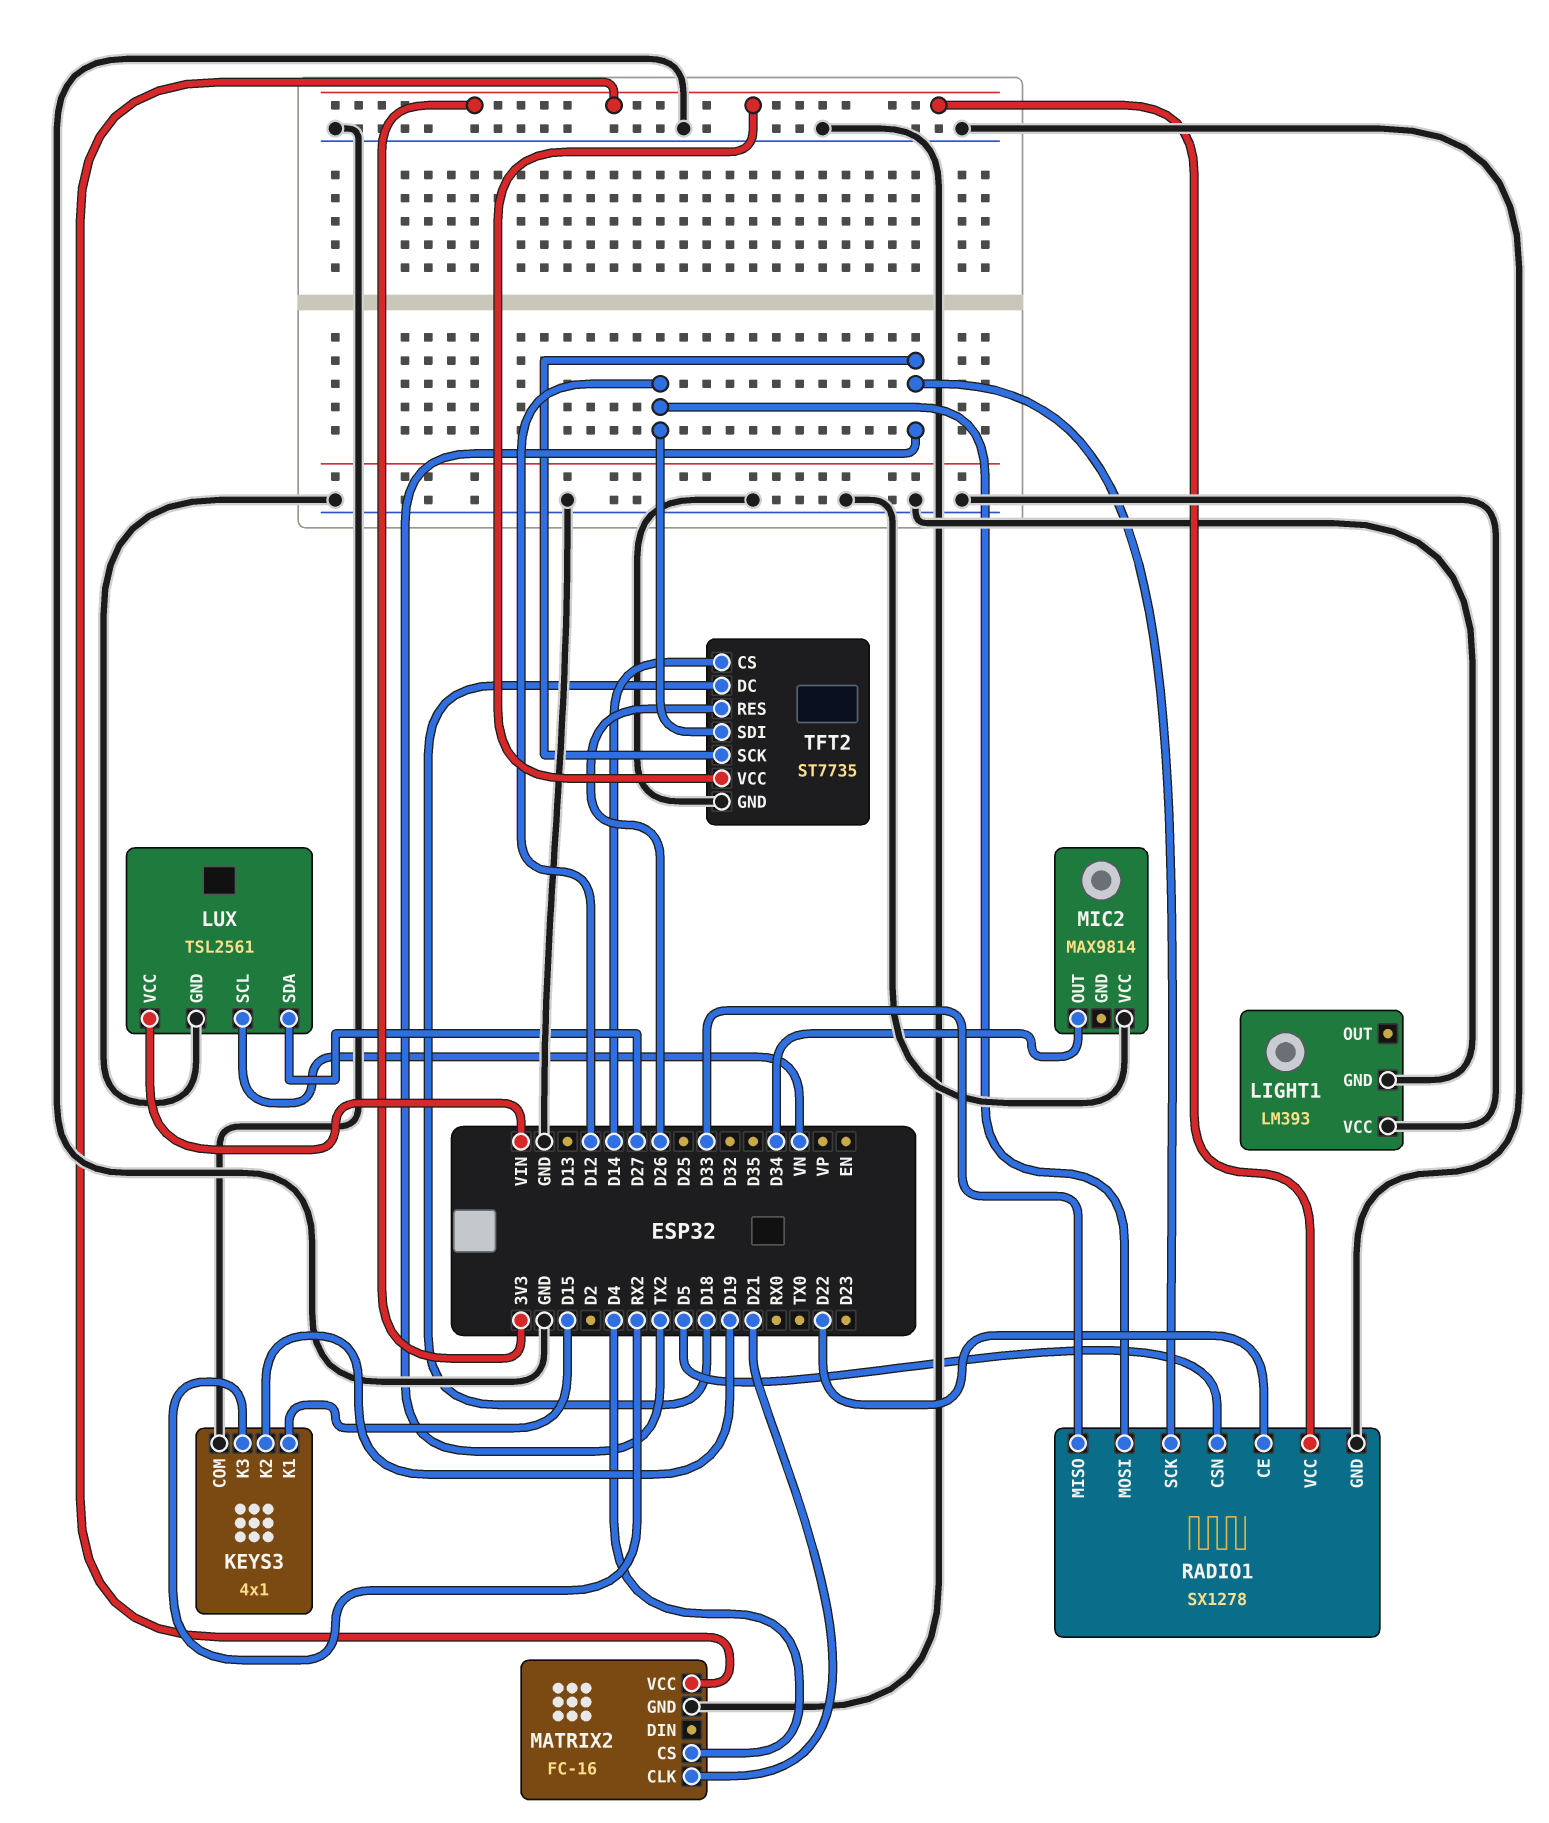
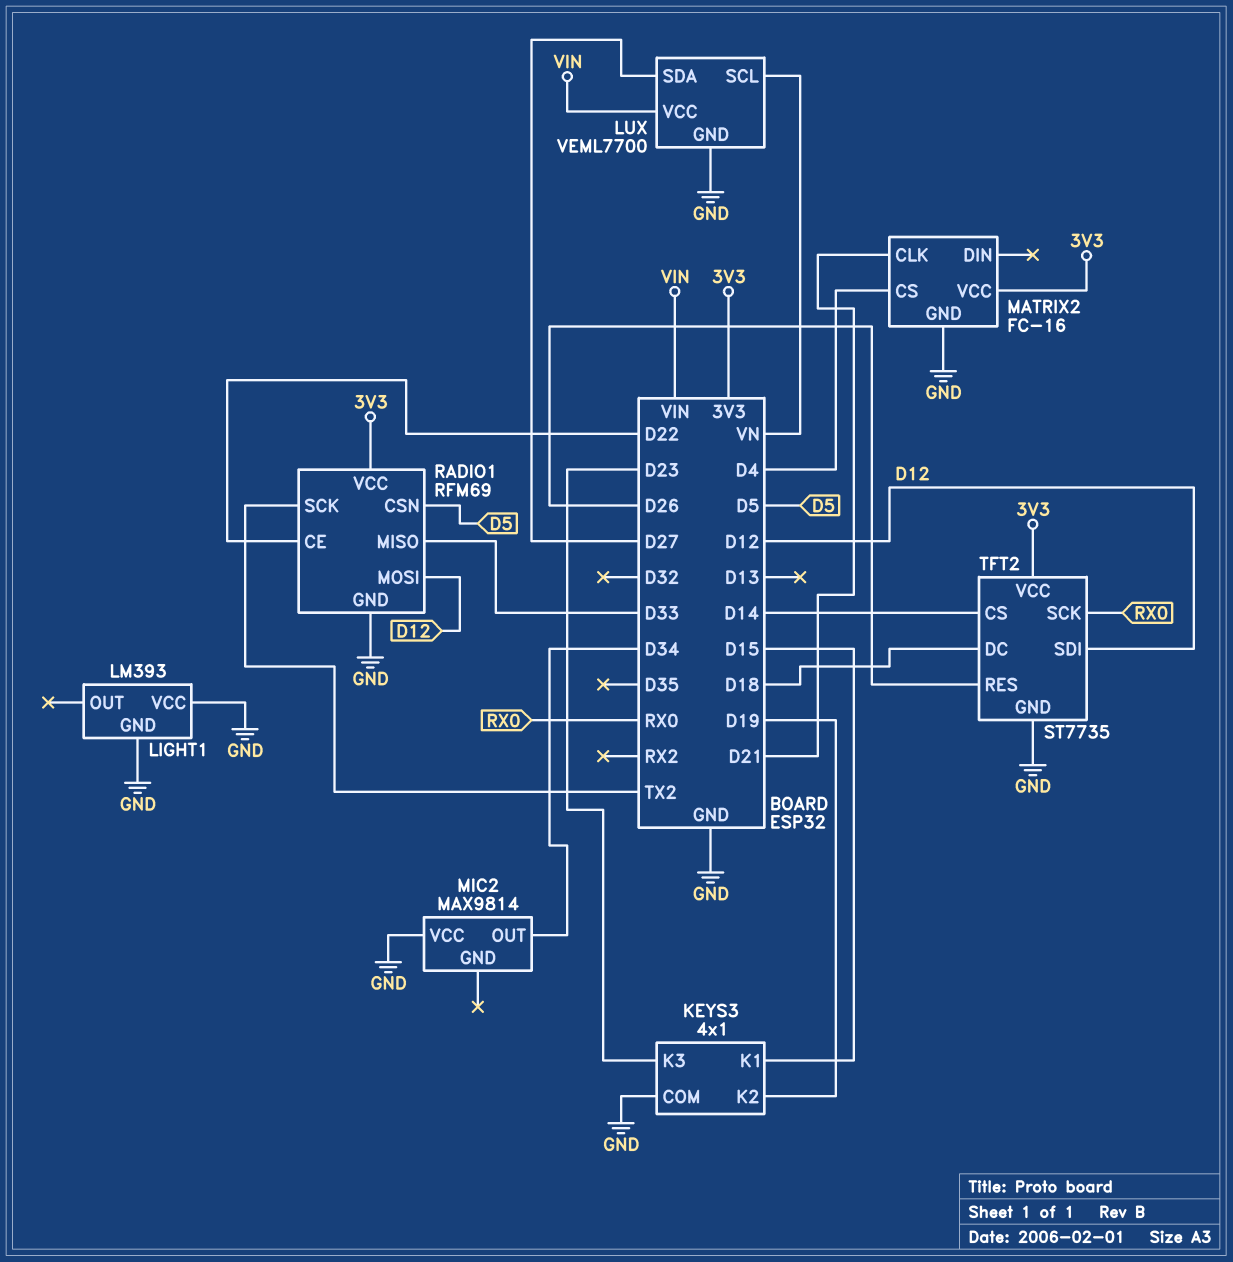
KEYS3 pin K3: RX2 -> D23
LUX: TSL2561 -> VEML7700
RADIO1: SX1278 -> RFM69
TFT2 pin SCK: TX2 -> RX0

